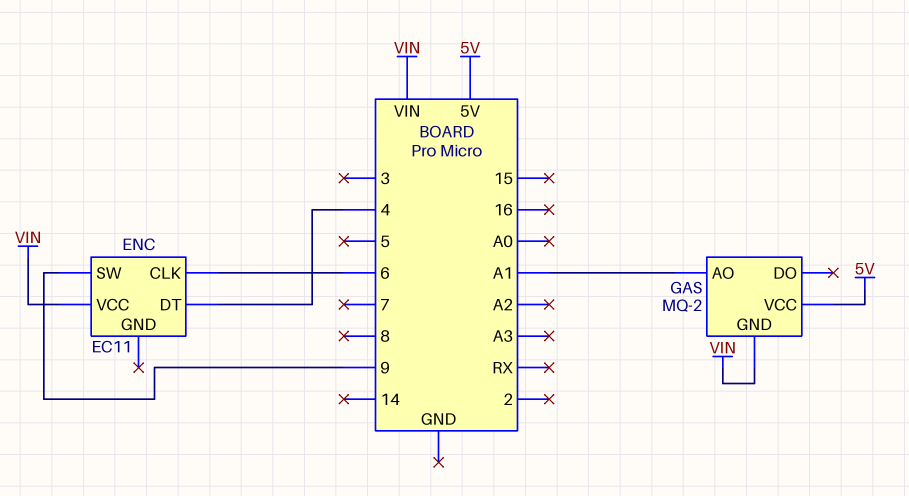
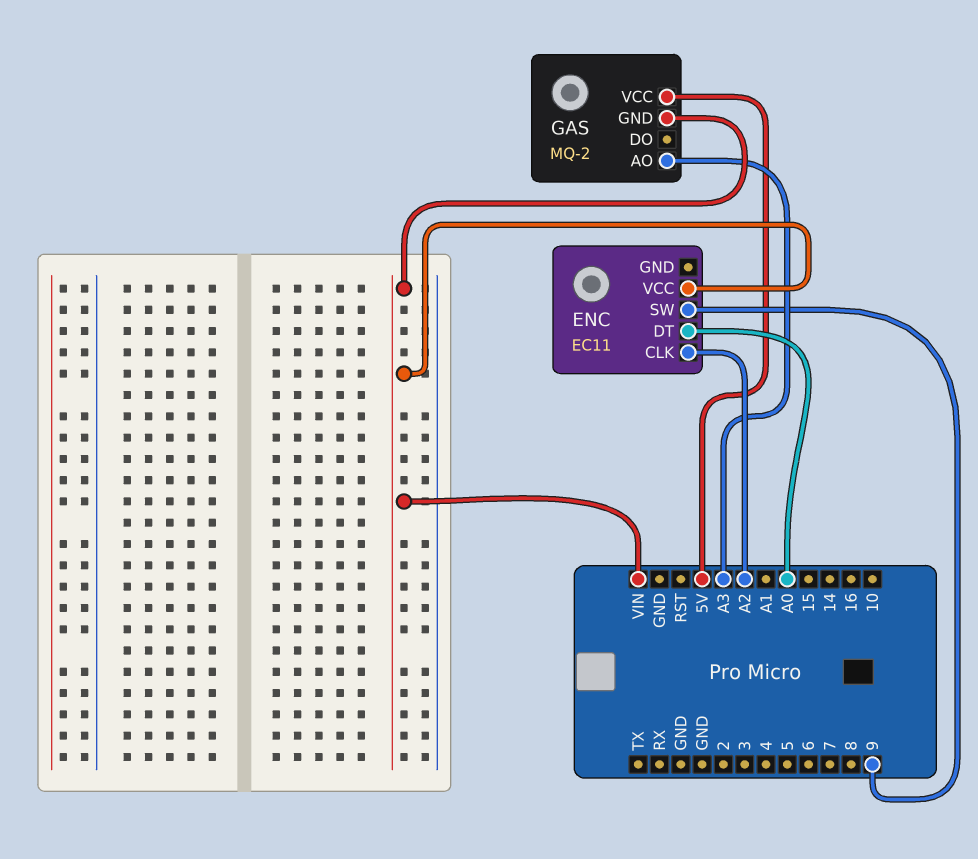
ENC pin CLK: 6 -> A2
ENC pin DT: 4 -> A0
GAS pin AO: A1 -> A3

